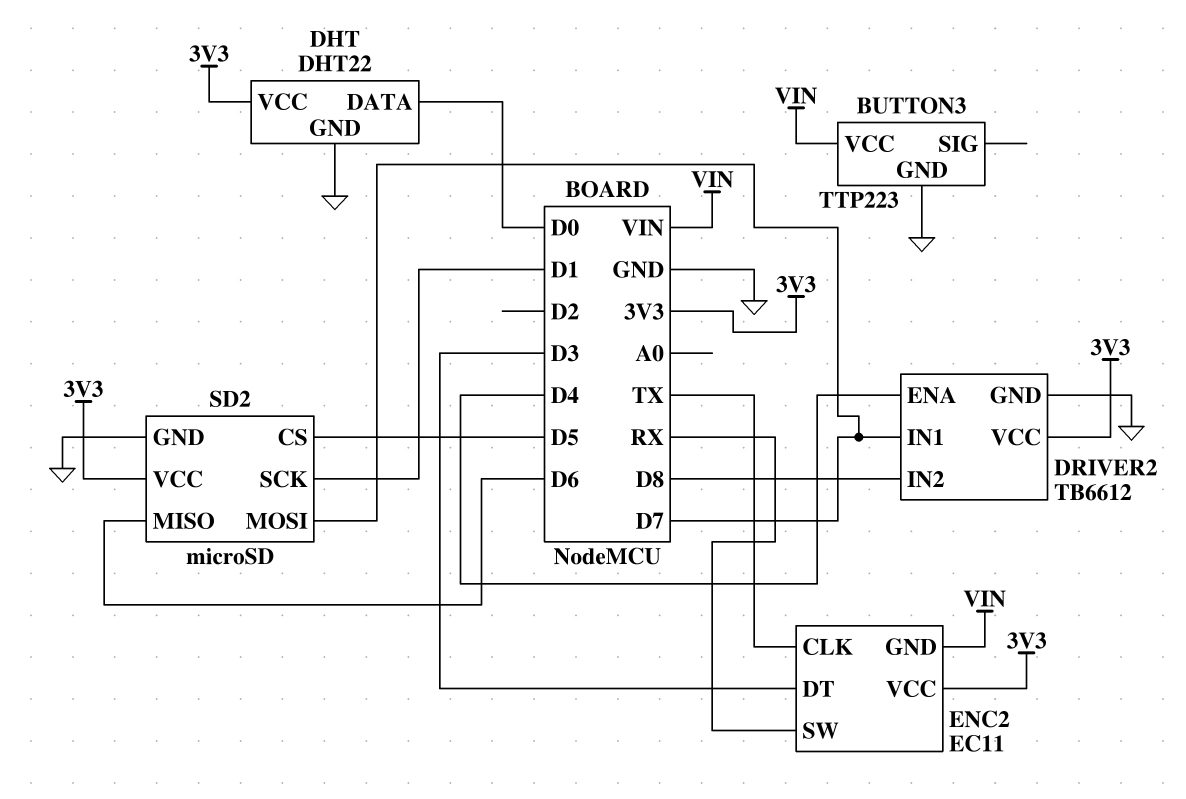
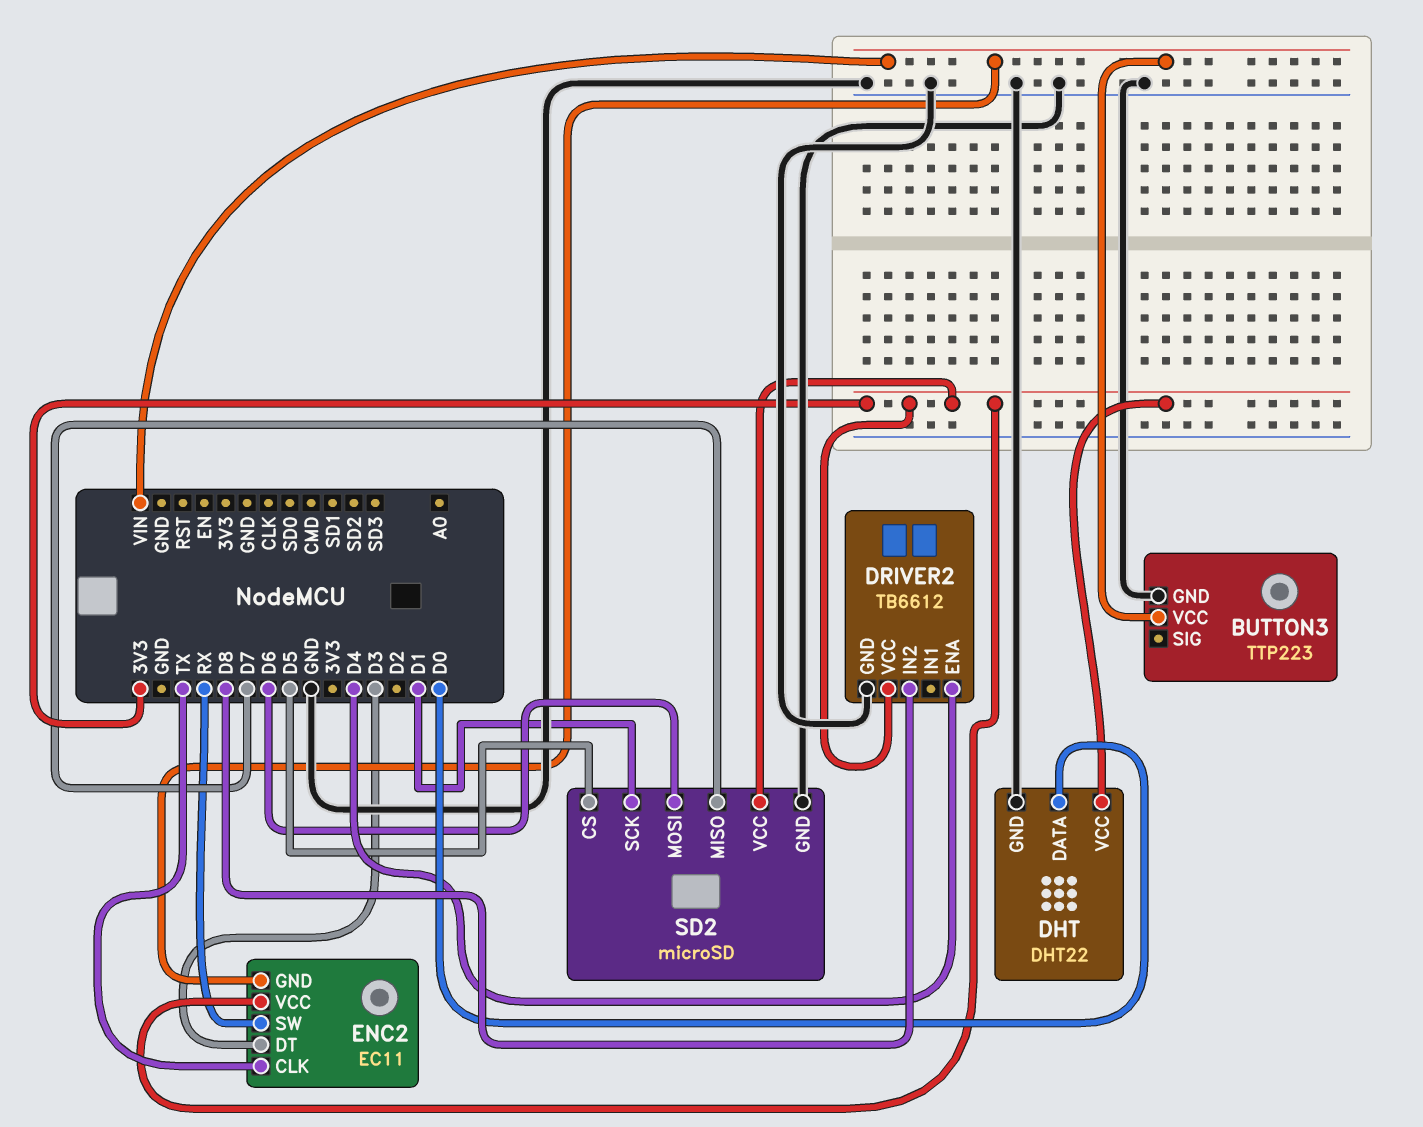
DRIVER2 pin IN1: D7 -> none
SD2 pin MISO: D6 -> D7
SD2 pin MOSI: D7 -> D6

